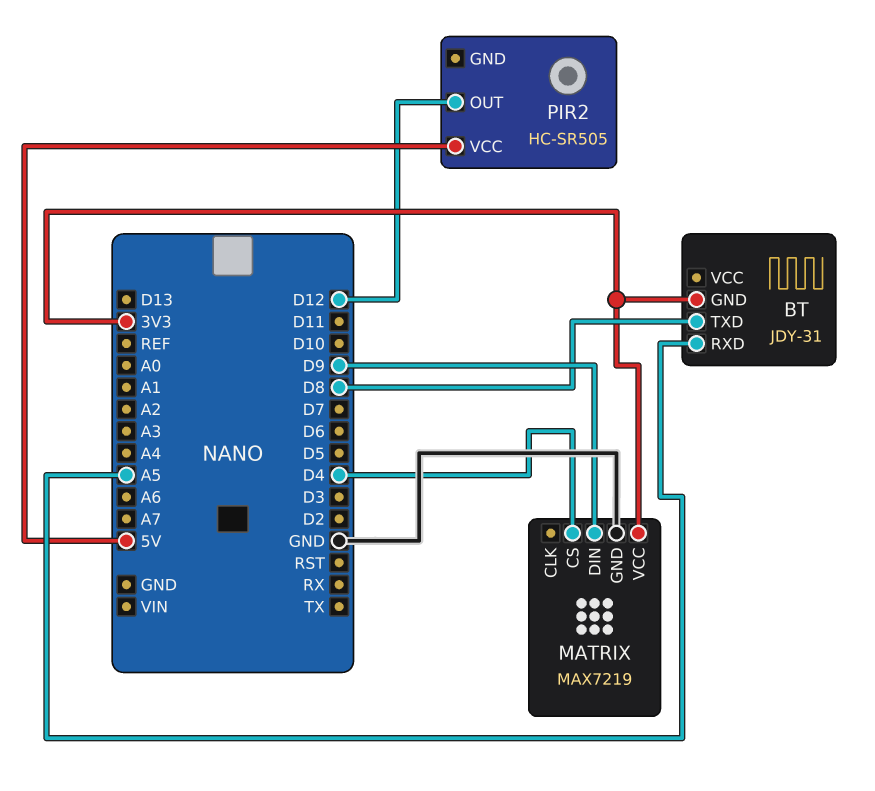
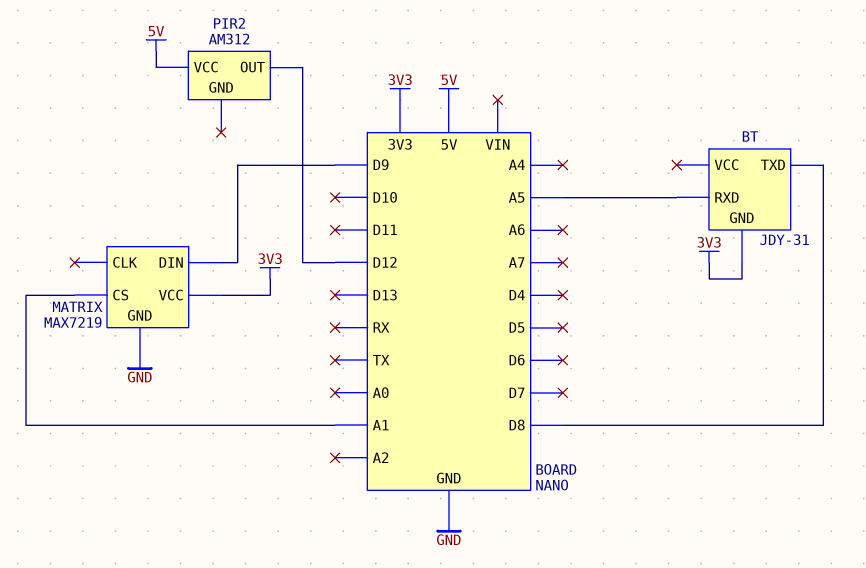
MATRIX pin CS: D4 -> A1
PIR2: HC-SR505 -> AM312

